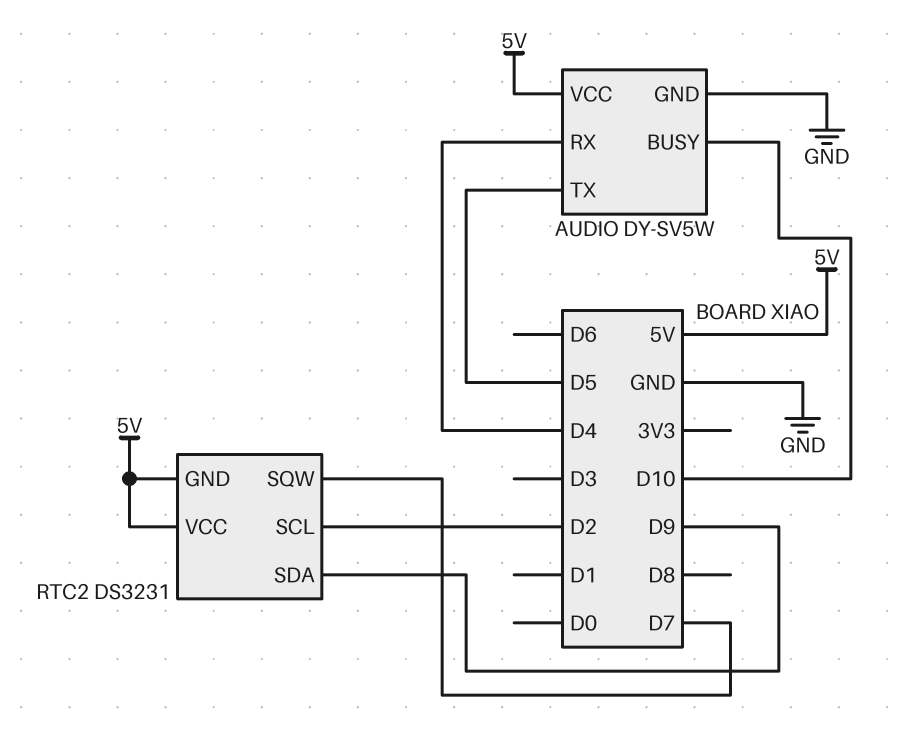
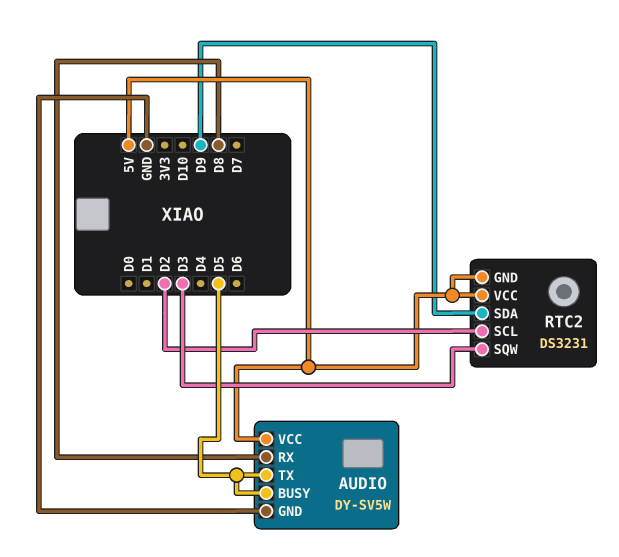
AUDIO pin BUSY: D10 -> D5
AUDIO pin RX: D4 -> D8
RTC2 pin SQW: D7 -> D3

